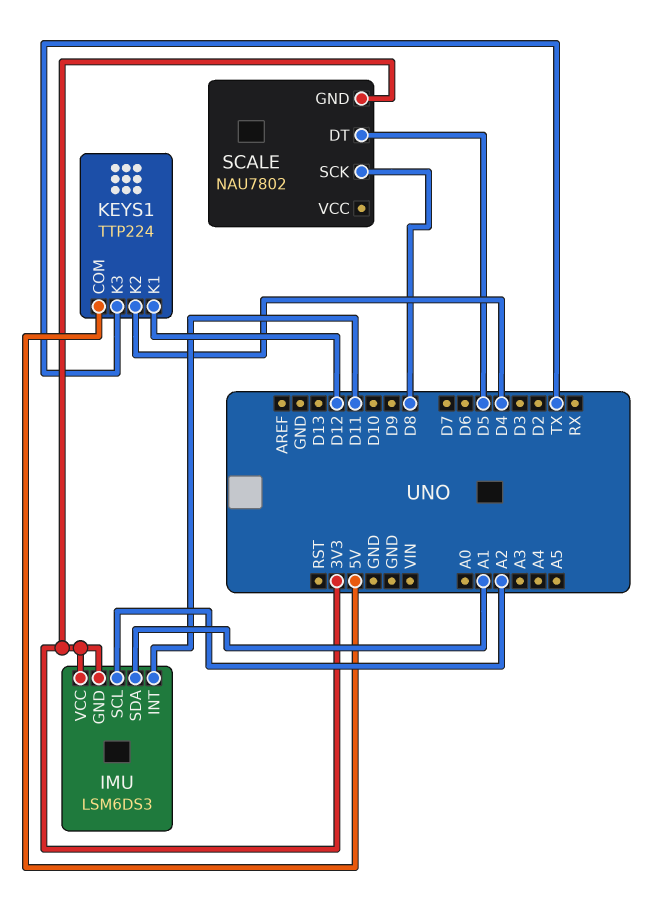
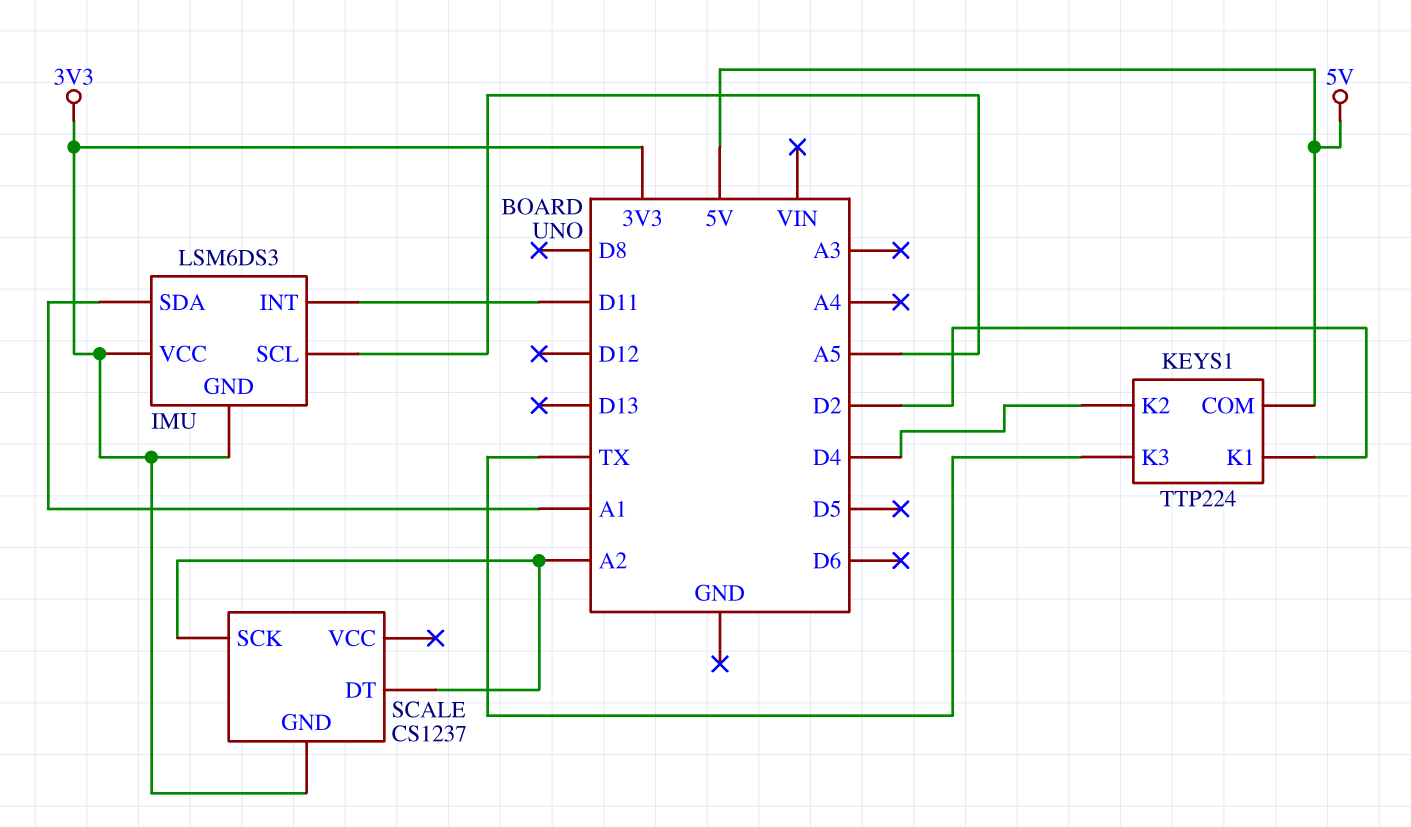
IMU pin SCL: A2 -> A5
KEYS1 pin K1: D12 -> D2
SCALE: NAU7802 -> CS1237
SCALE pin DT: D5 -> A2
SCALE pin SCK: D8 -> A2

